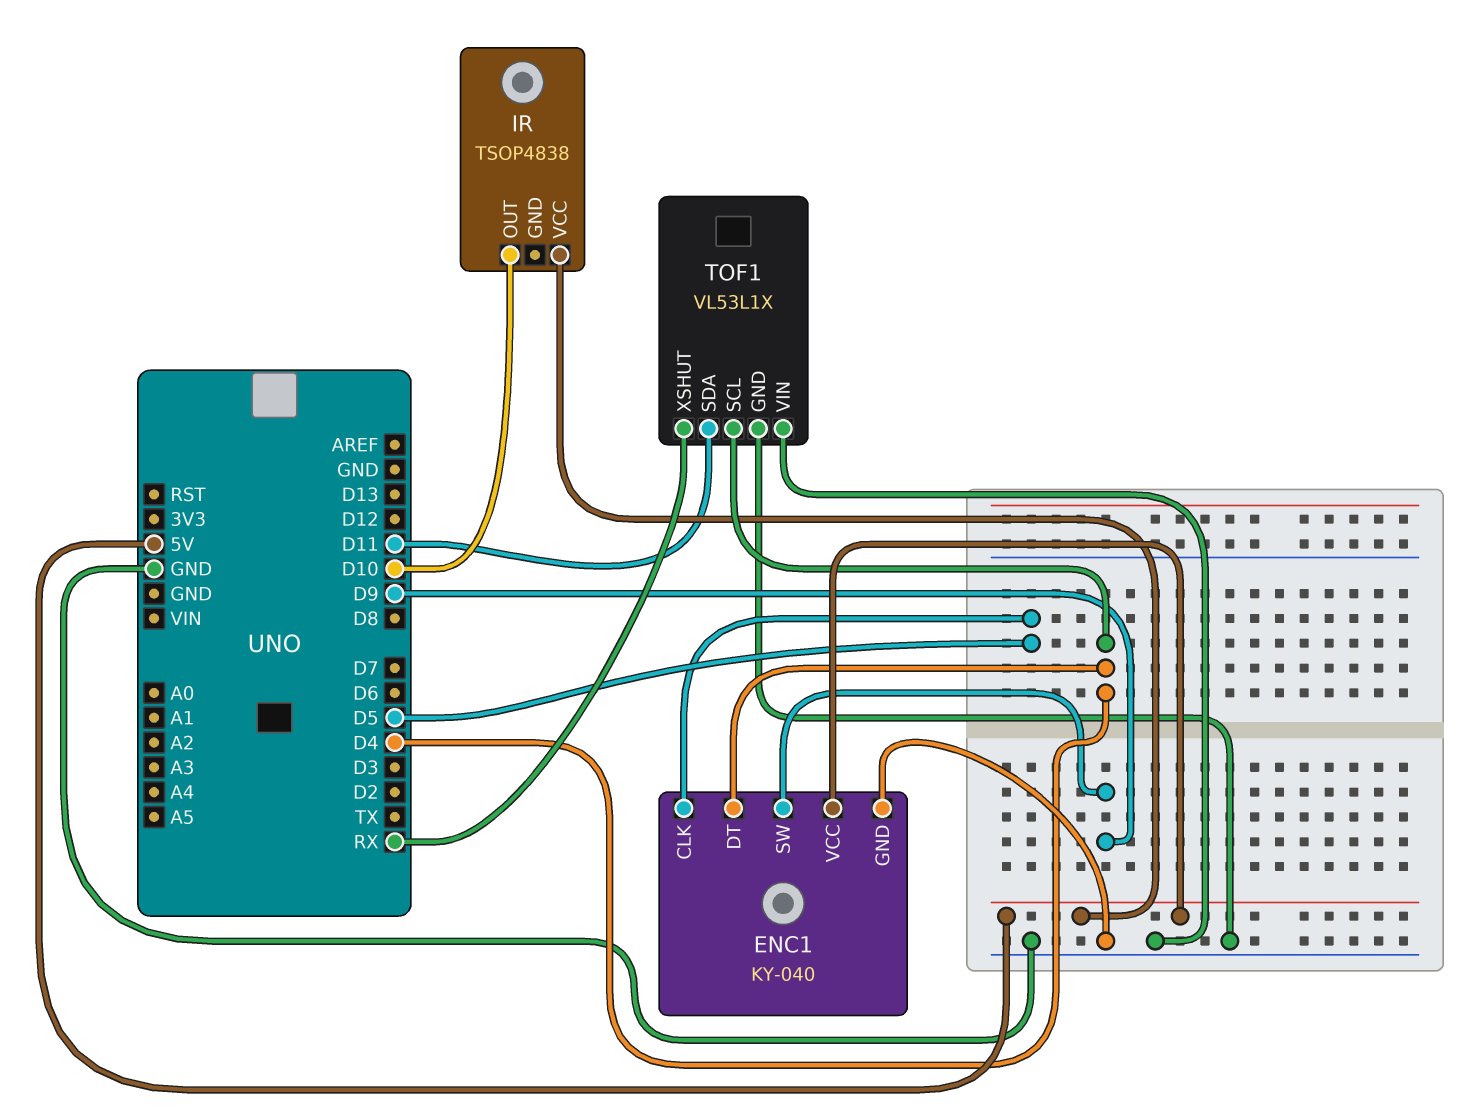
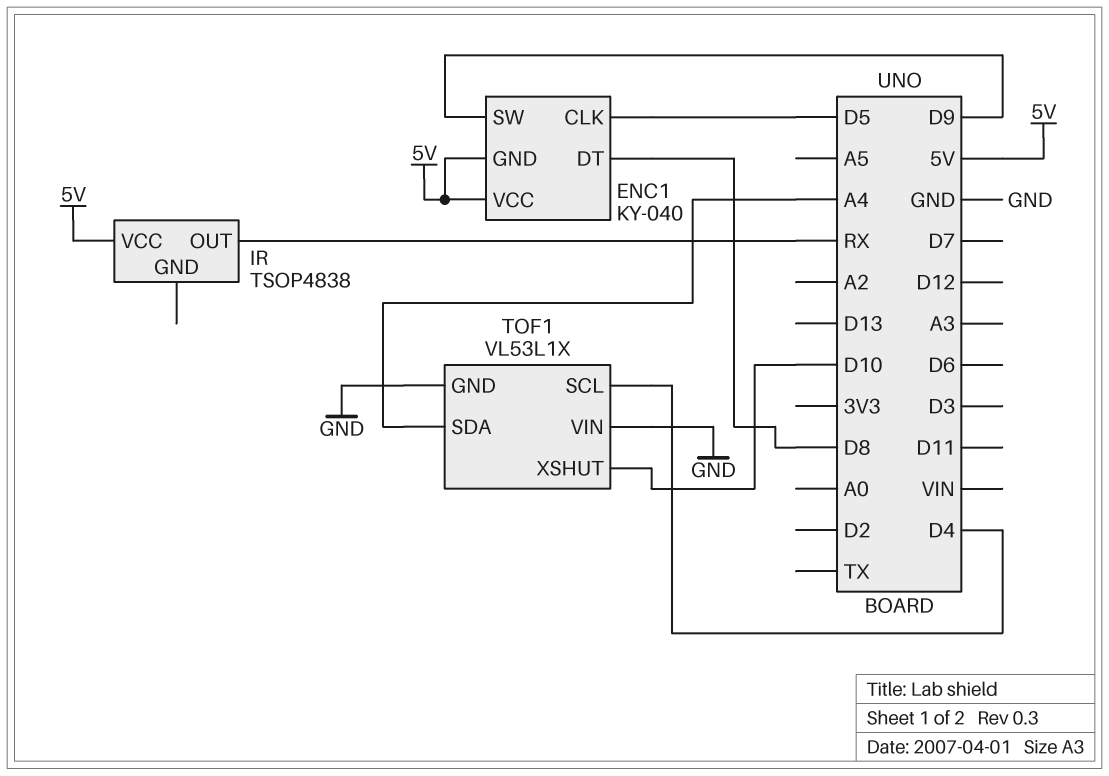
ENC1 pin DT: D4 -> D8
ENC1 pin GND: GND -> 5V
IR pin OUT: D10 -> RX
TOF1 pin SDA: D11 -> A4
TOF1 pin XSHUT: RX -> D10

